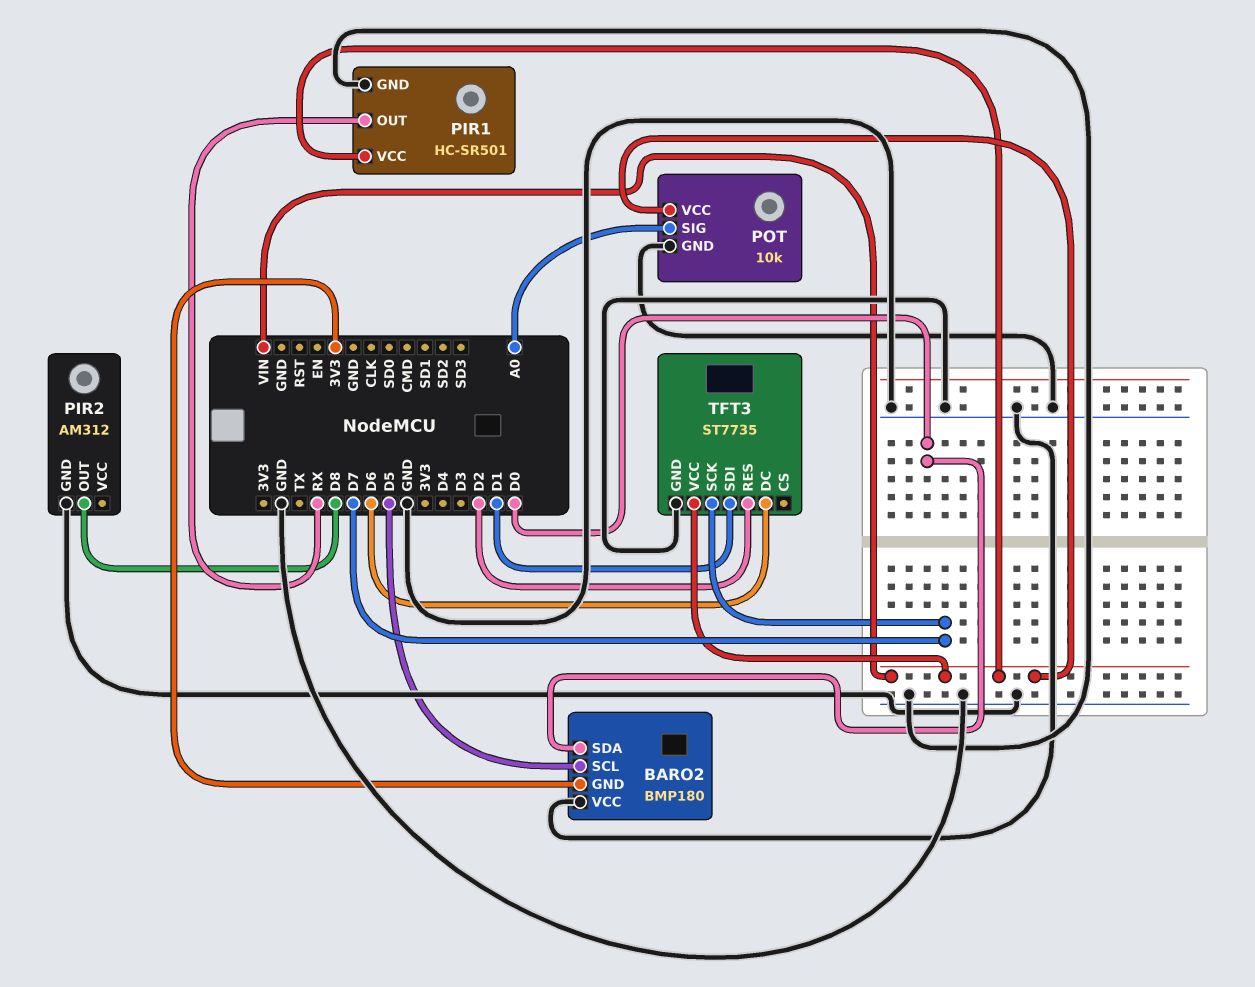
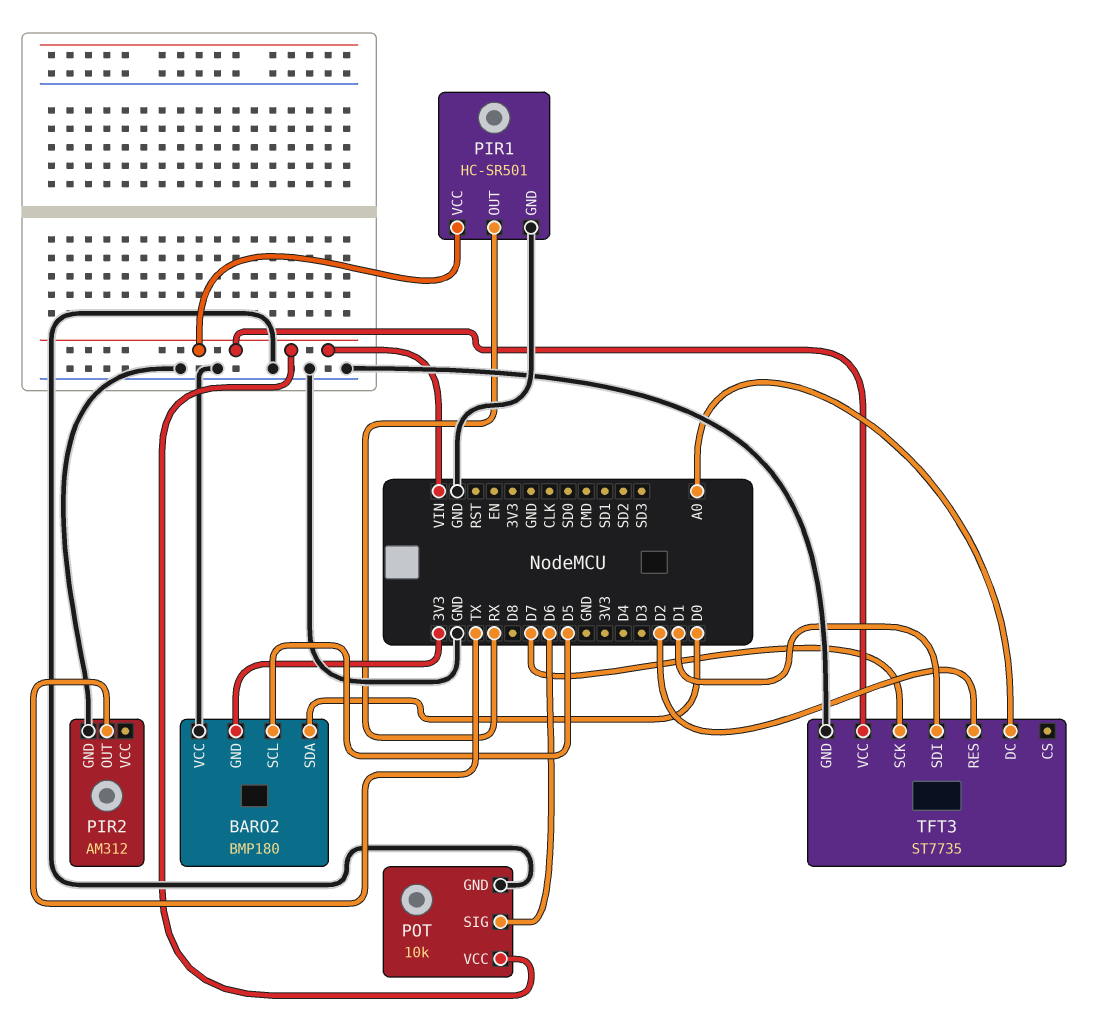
PIR2 pin OUT: D8 -> TX
POT pin SIG: A0 -> D6
TFT3 pin DC: D6 -> A0

